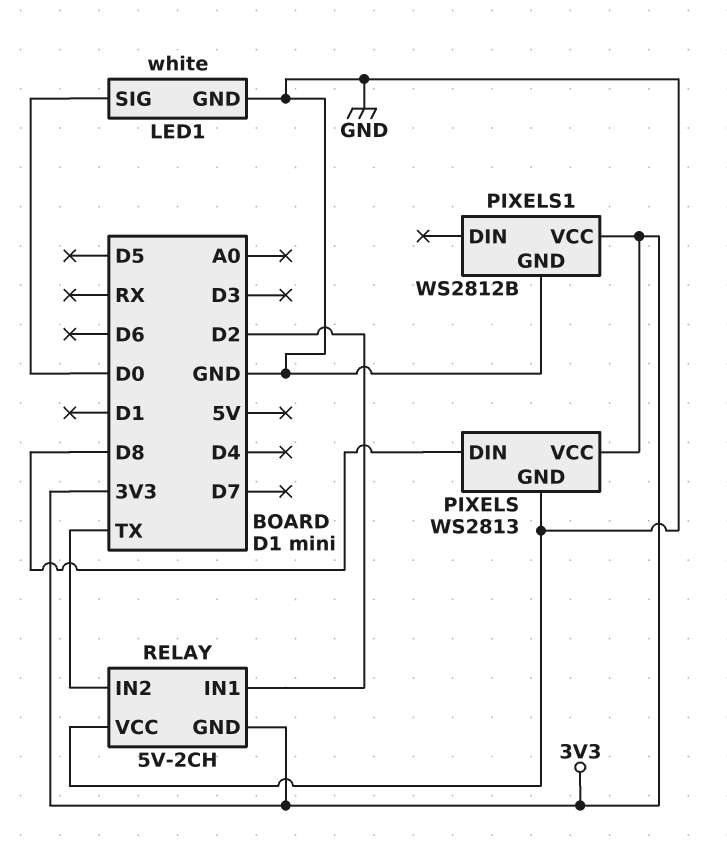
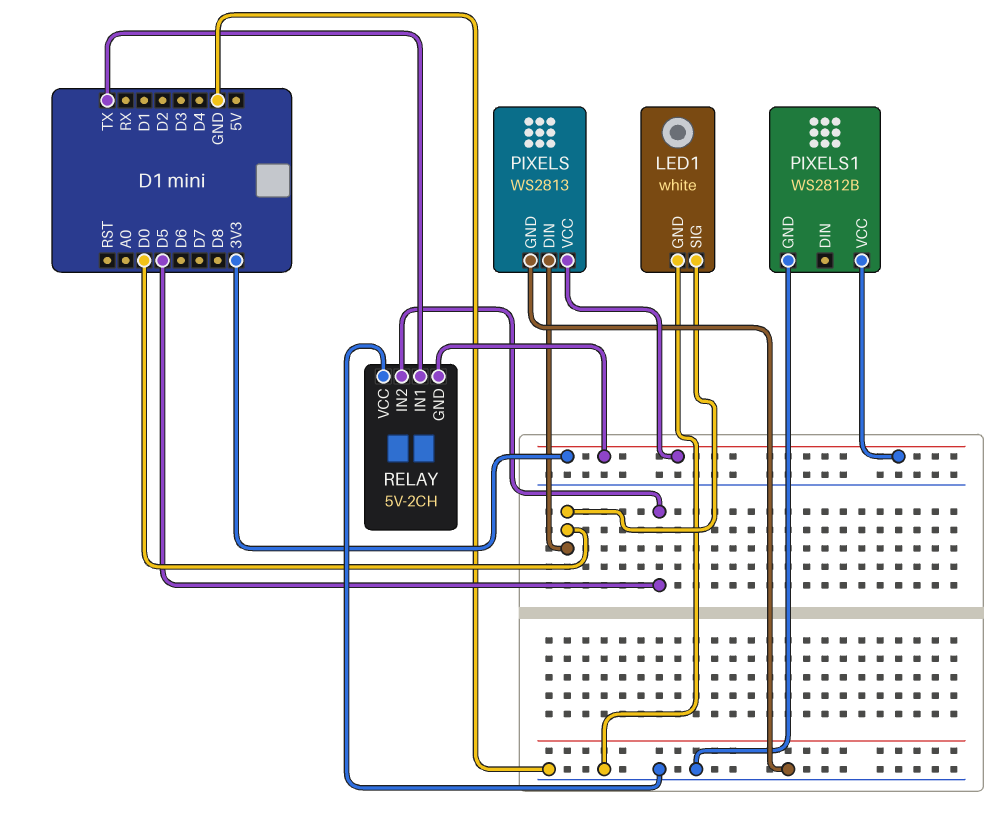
PIXELS pin DIN: D8 -> D0
RELAY pin IN1: D2 -> TX
RELAY pin IN2: TX -> D5

